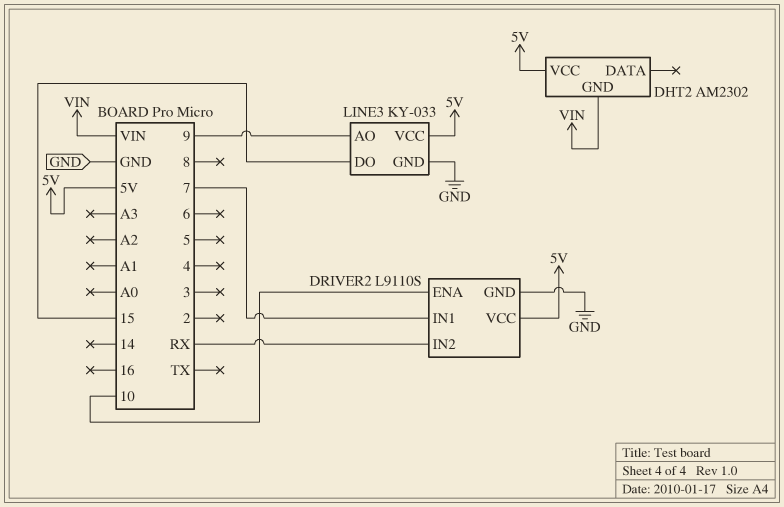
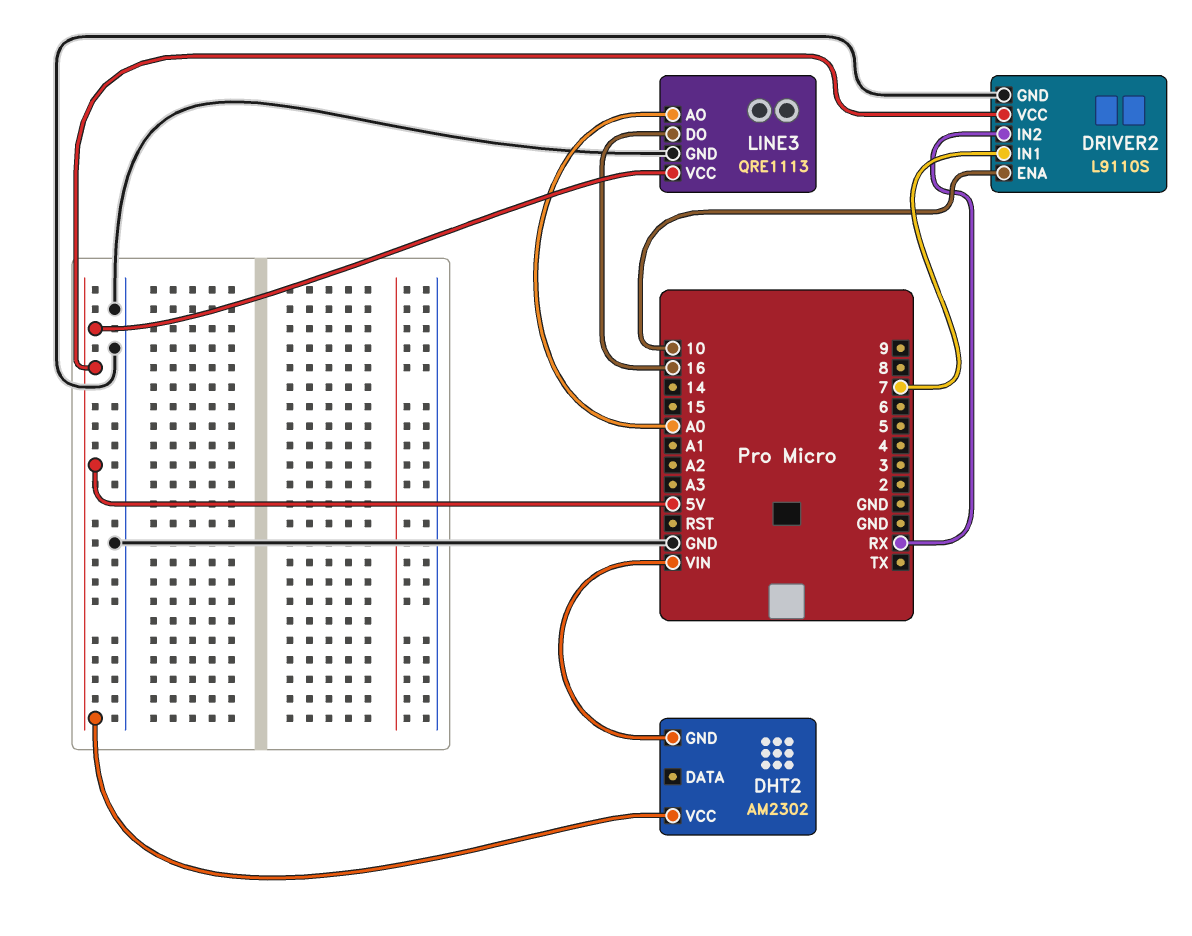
LINE3: KY-033 -> QRE1113
LINE3 pin AO: 9 -> A0
LINE3 pin DO: 15 -> 16

